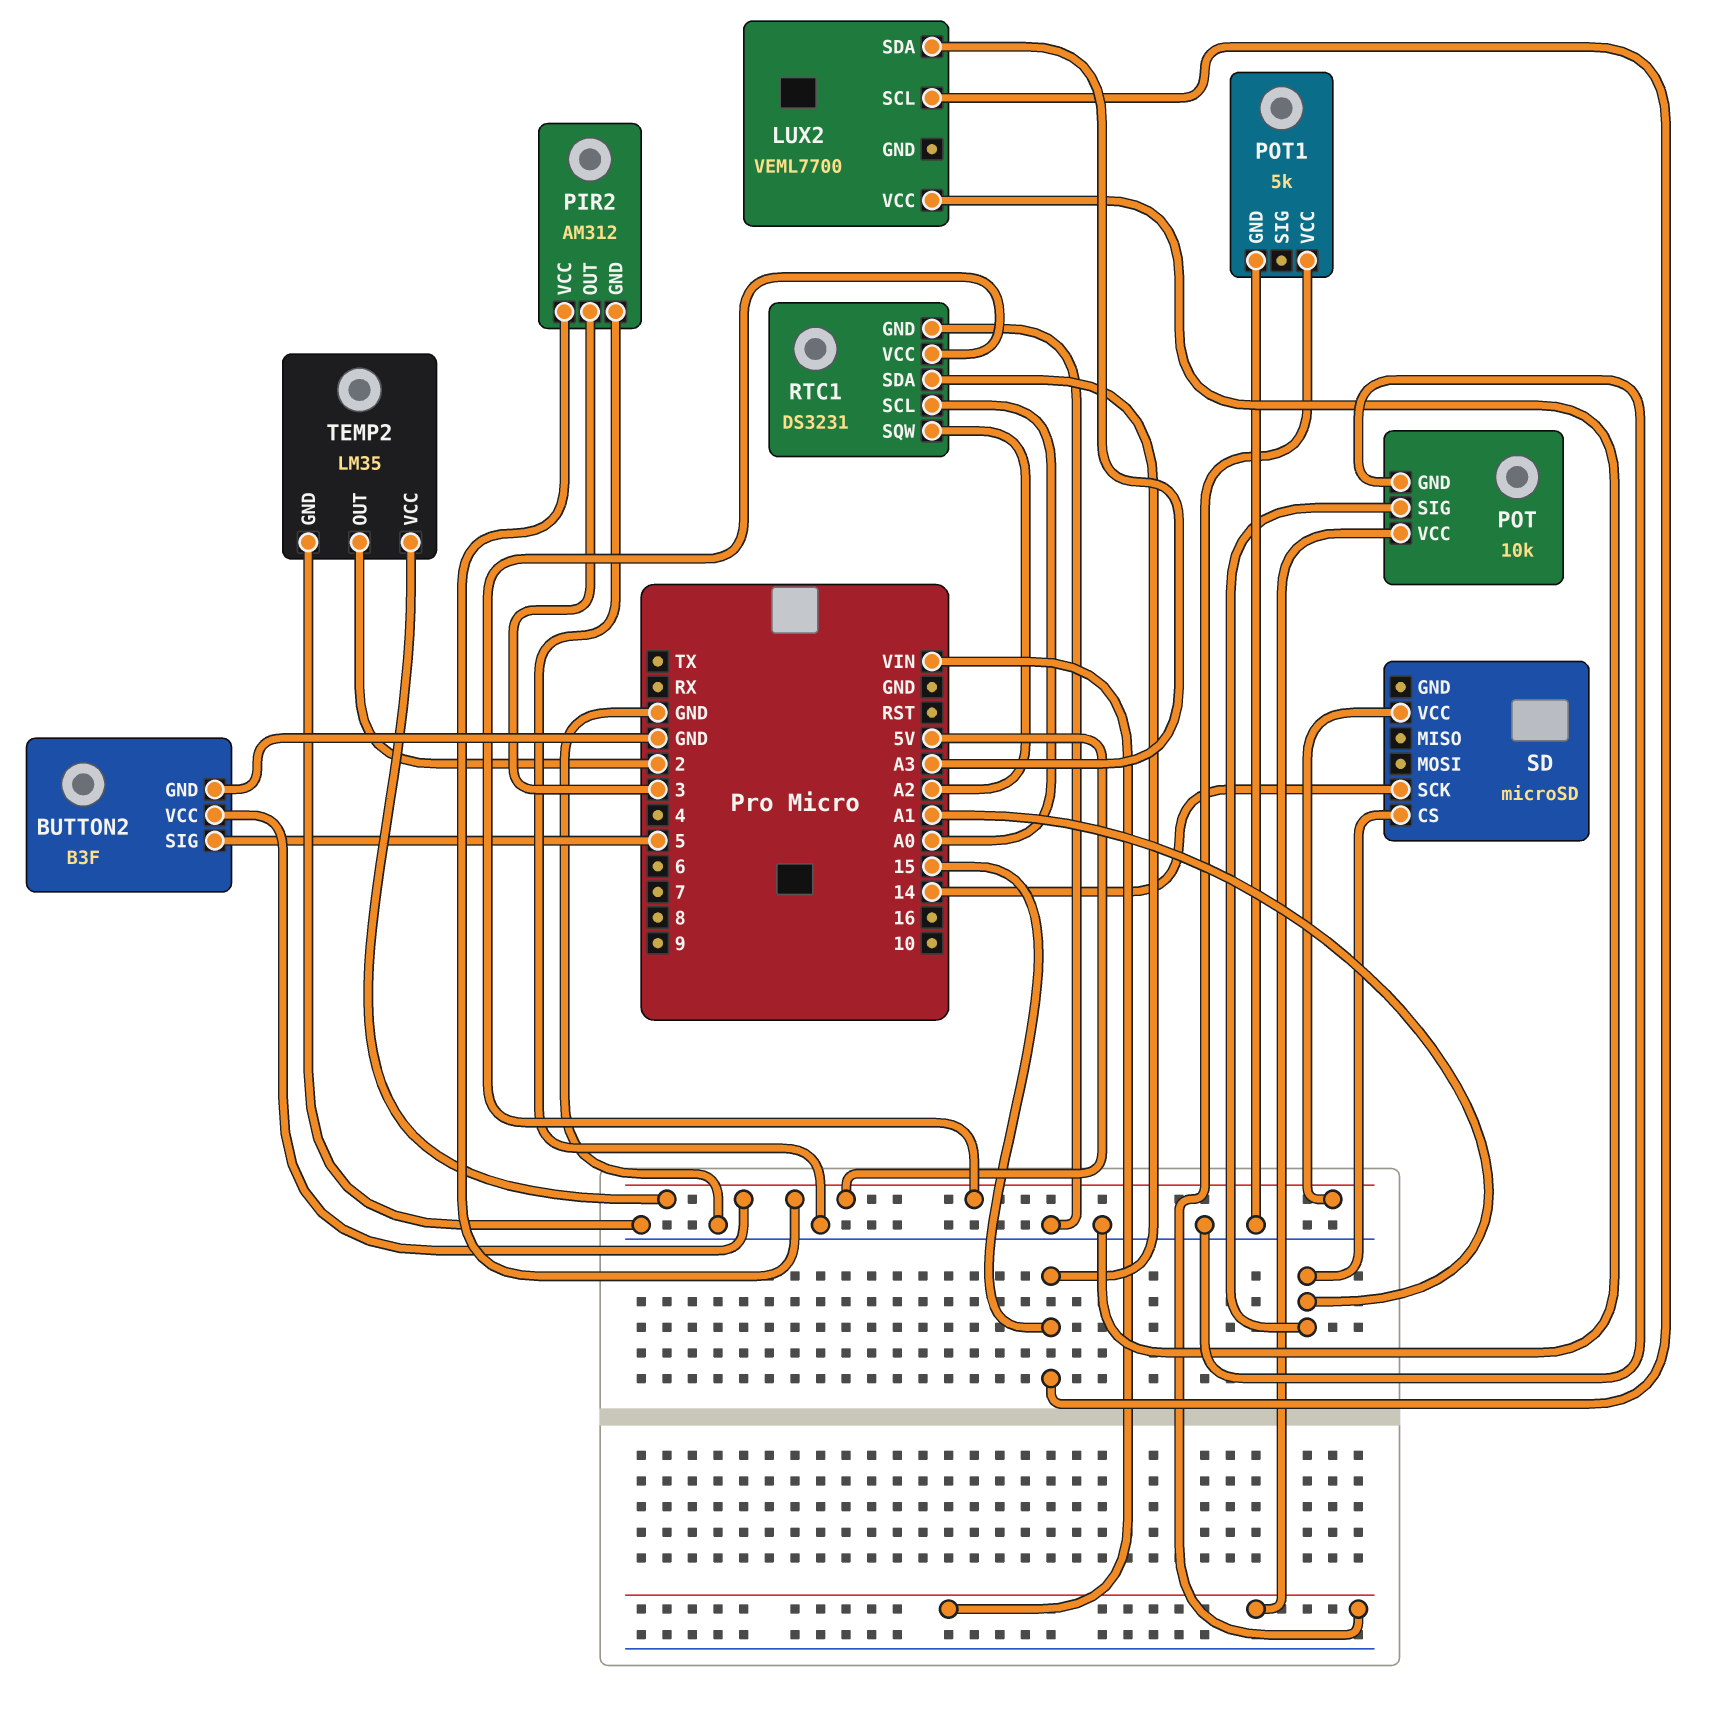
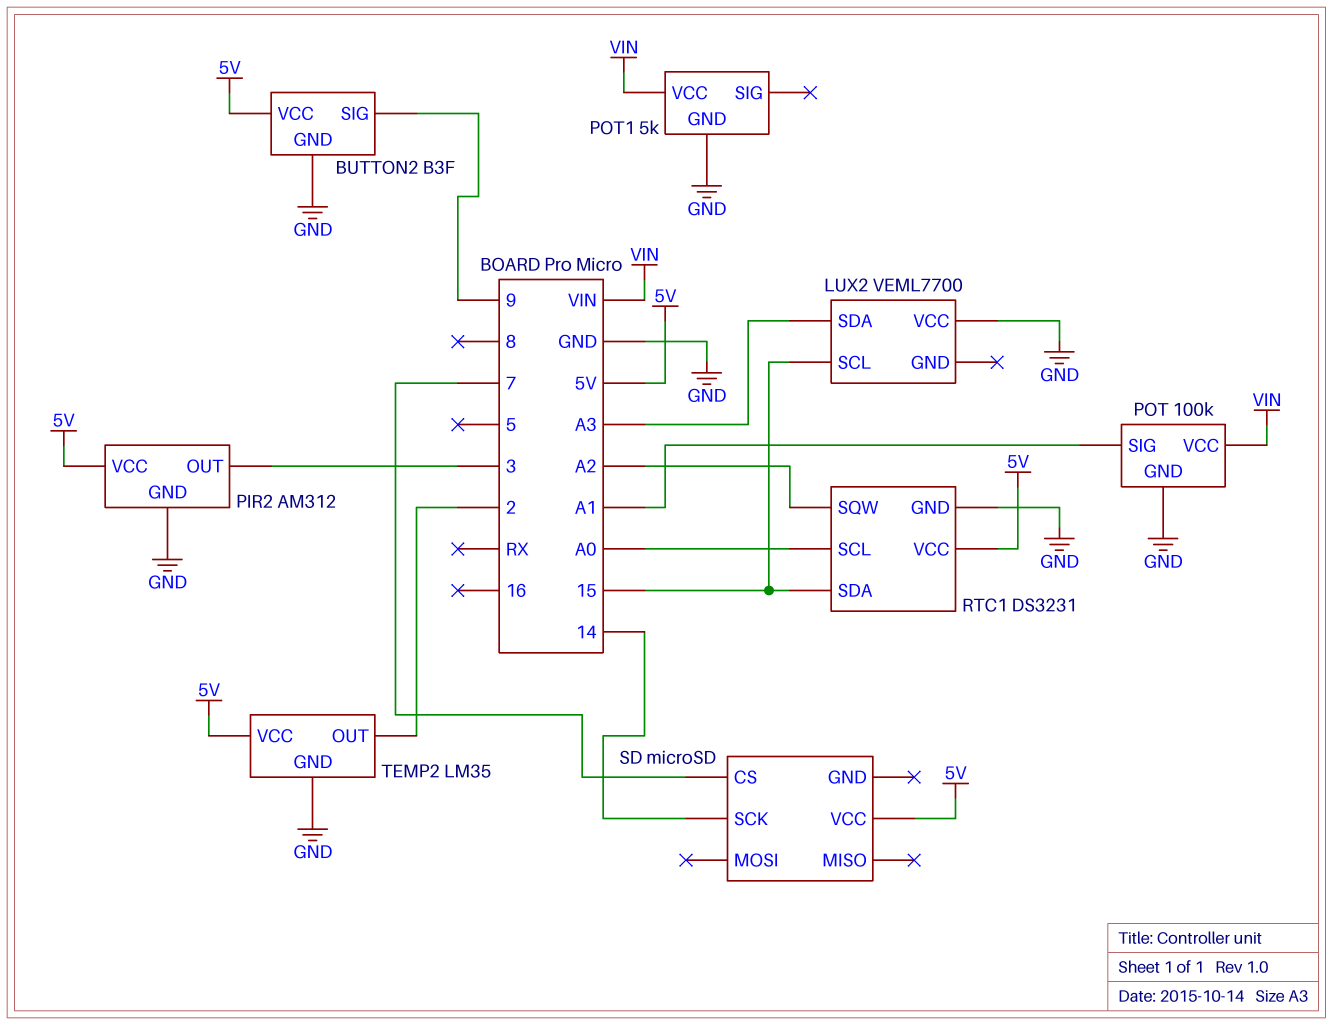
BUTTON2 pin SIG: 5 -> 9
POT: 10k -> 100k
SD pin CS: A1 -> 7

